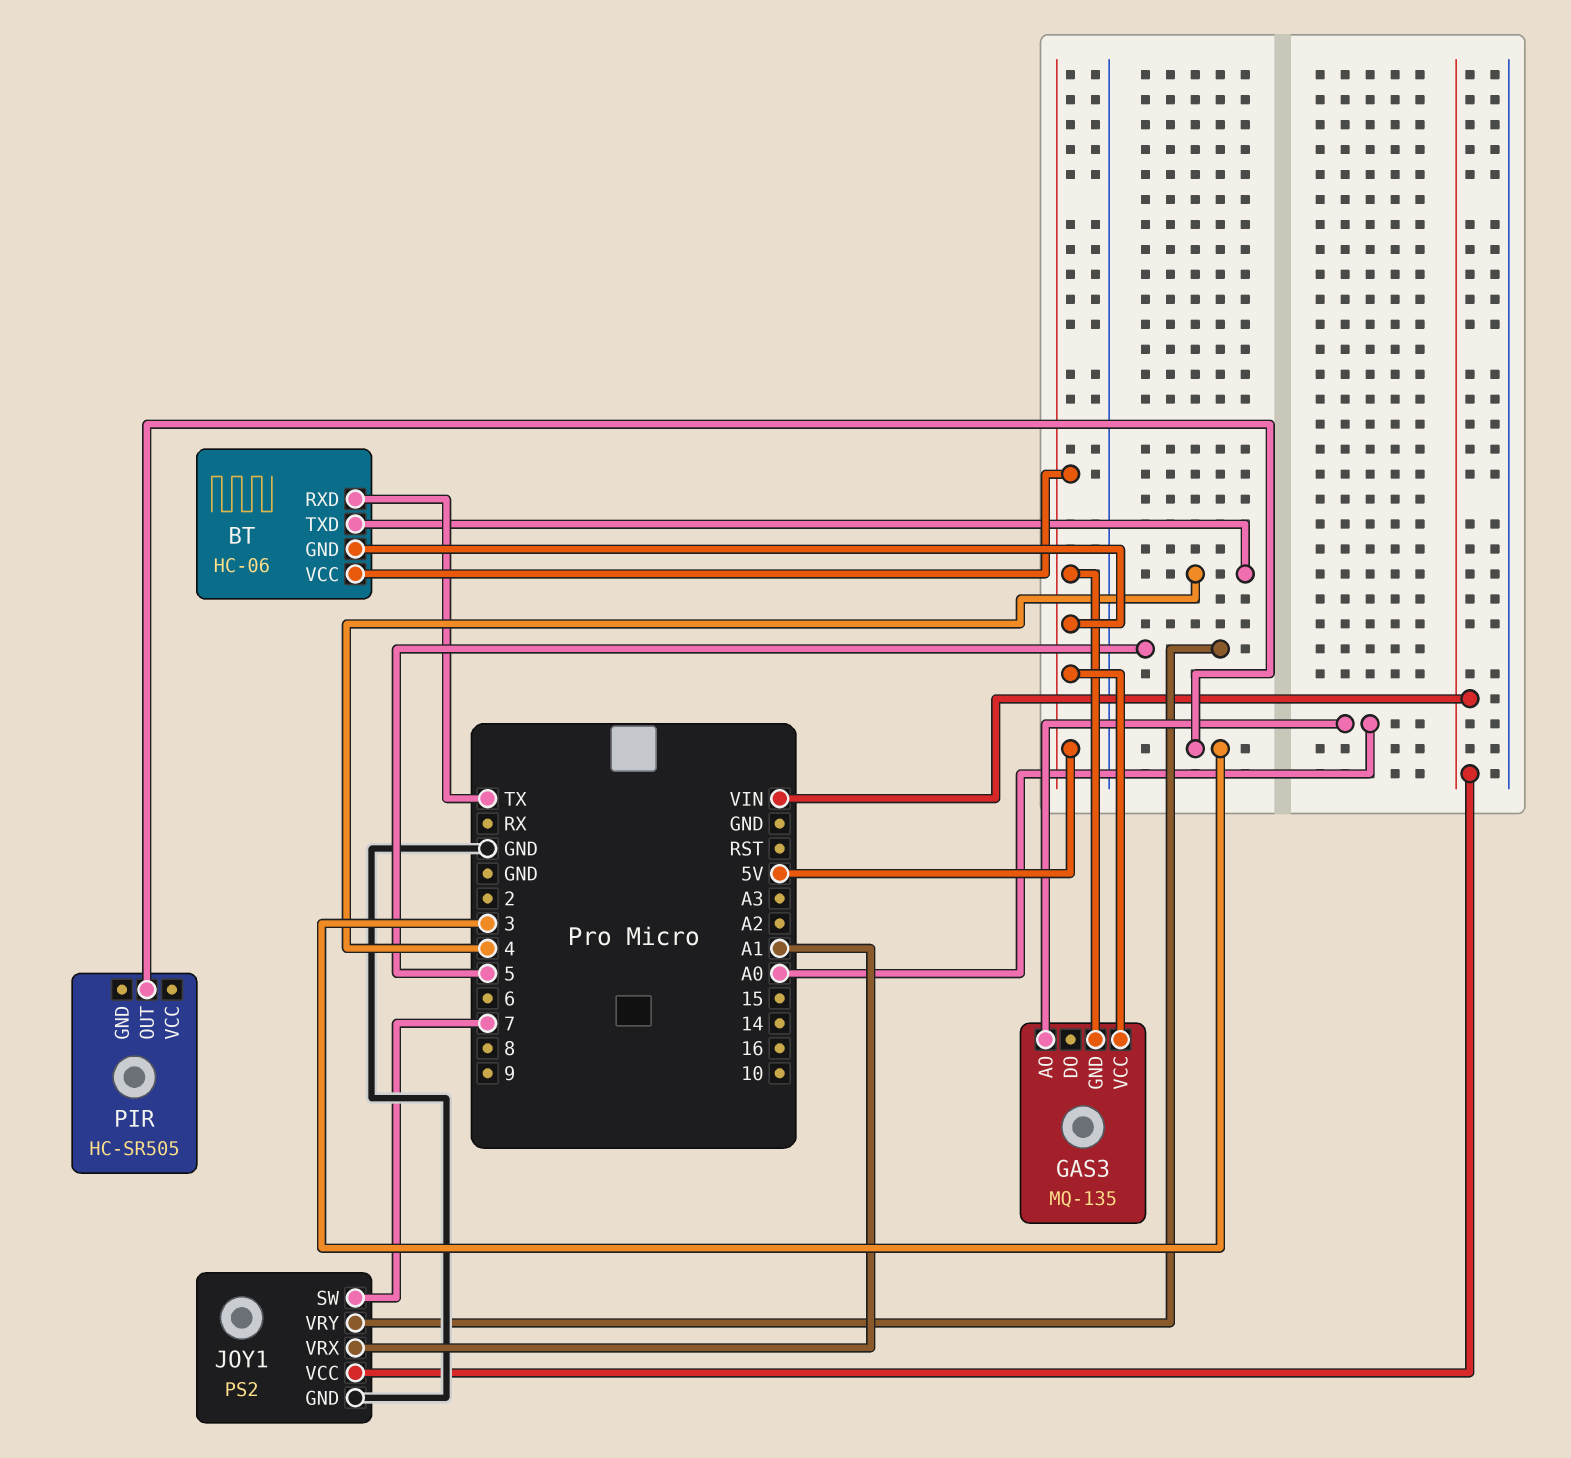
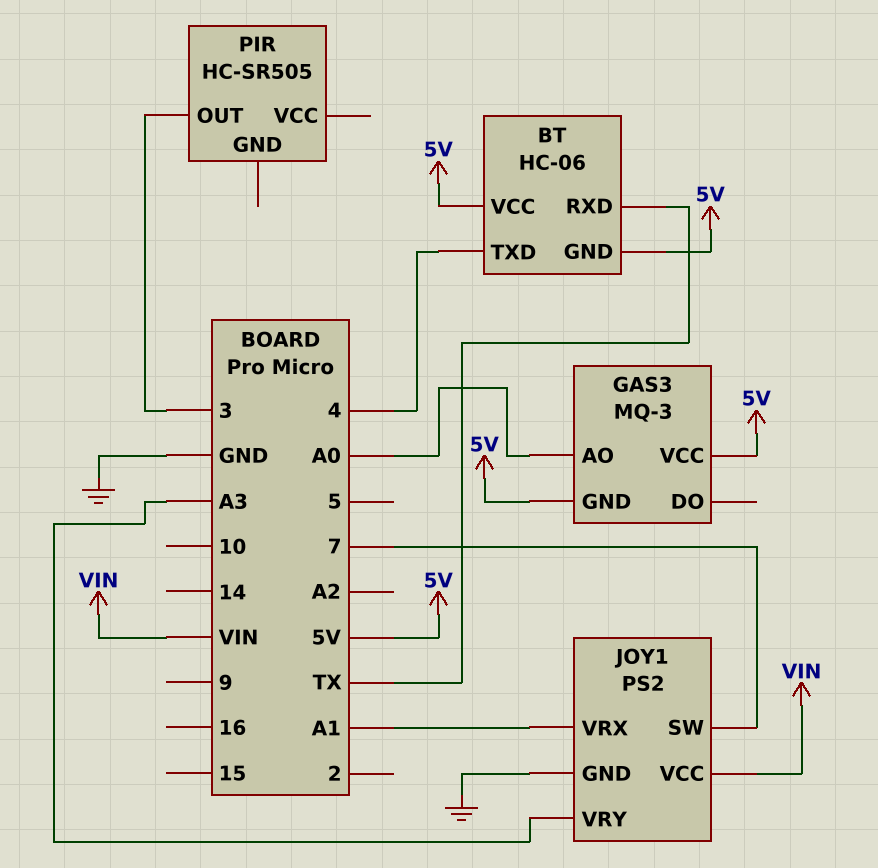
GAS3: MQ-135 -> MQ-3
JOY1 pin VRY: 5 -> A3

